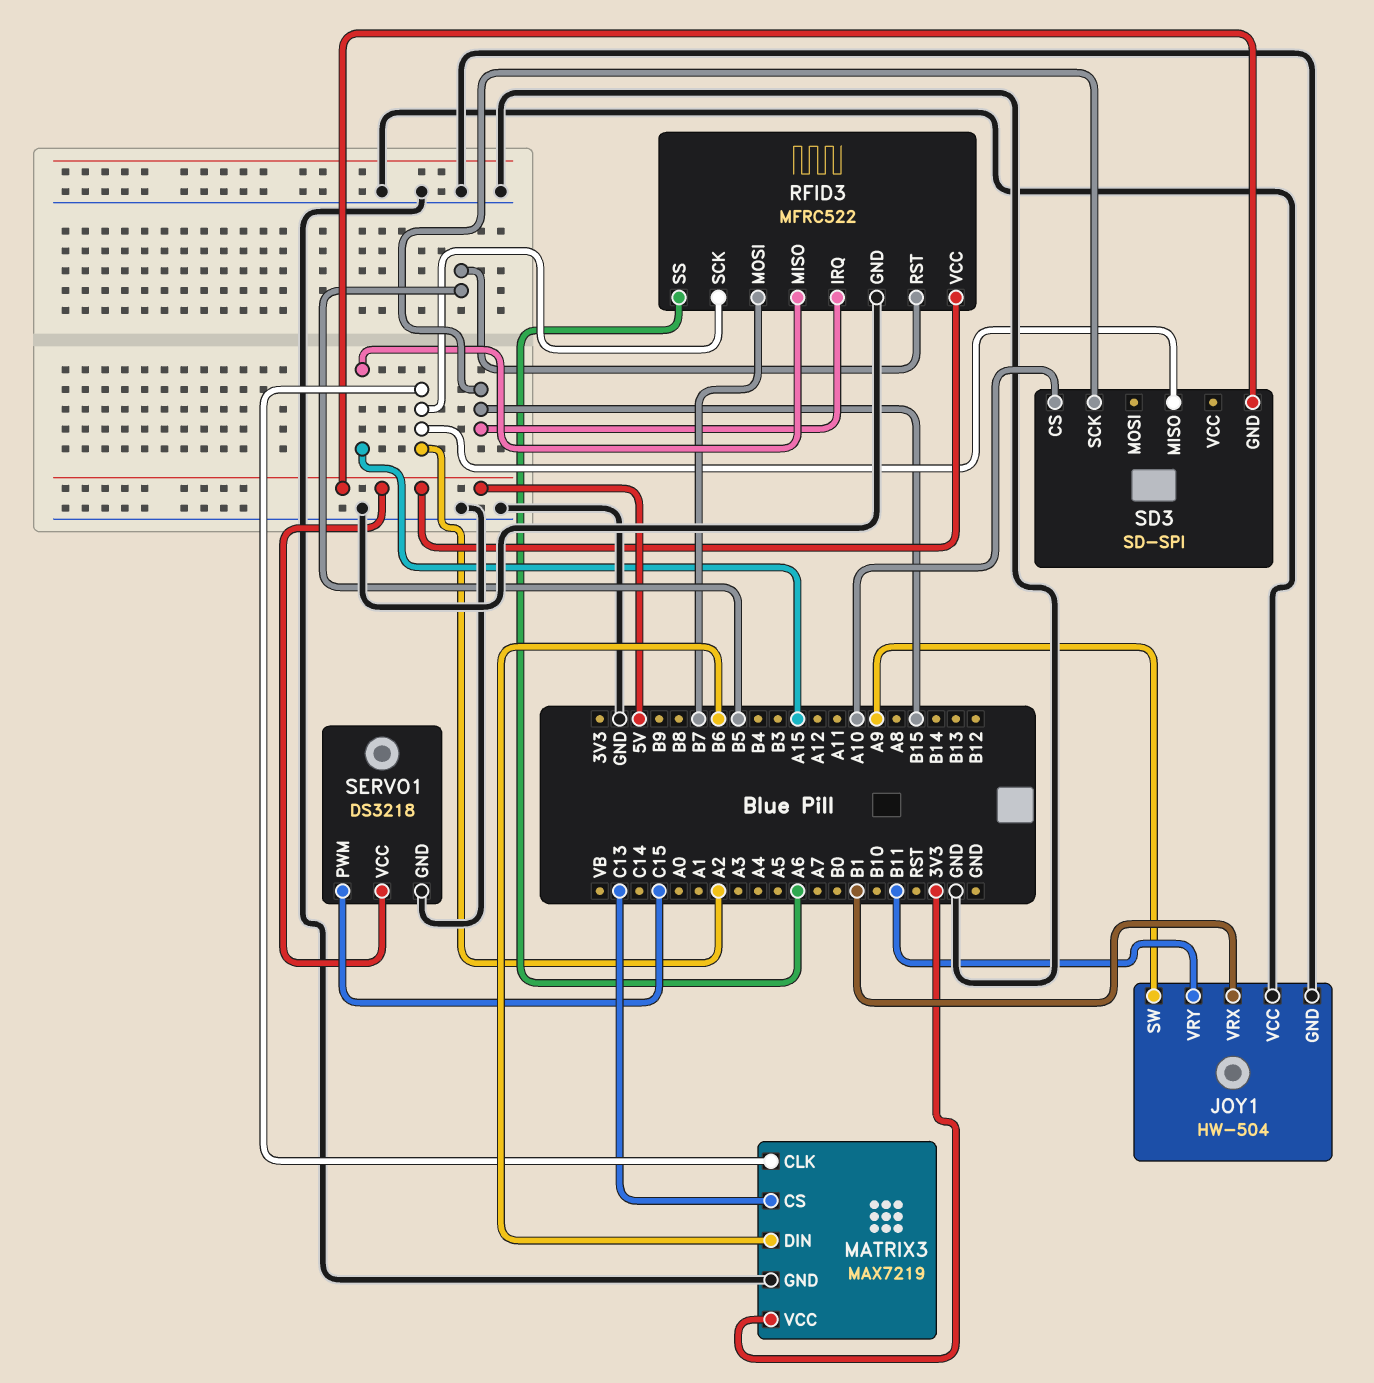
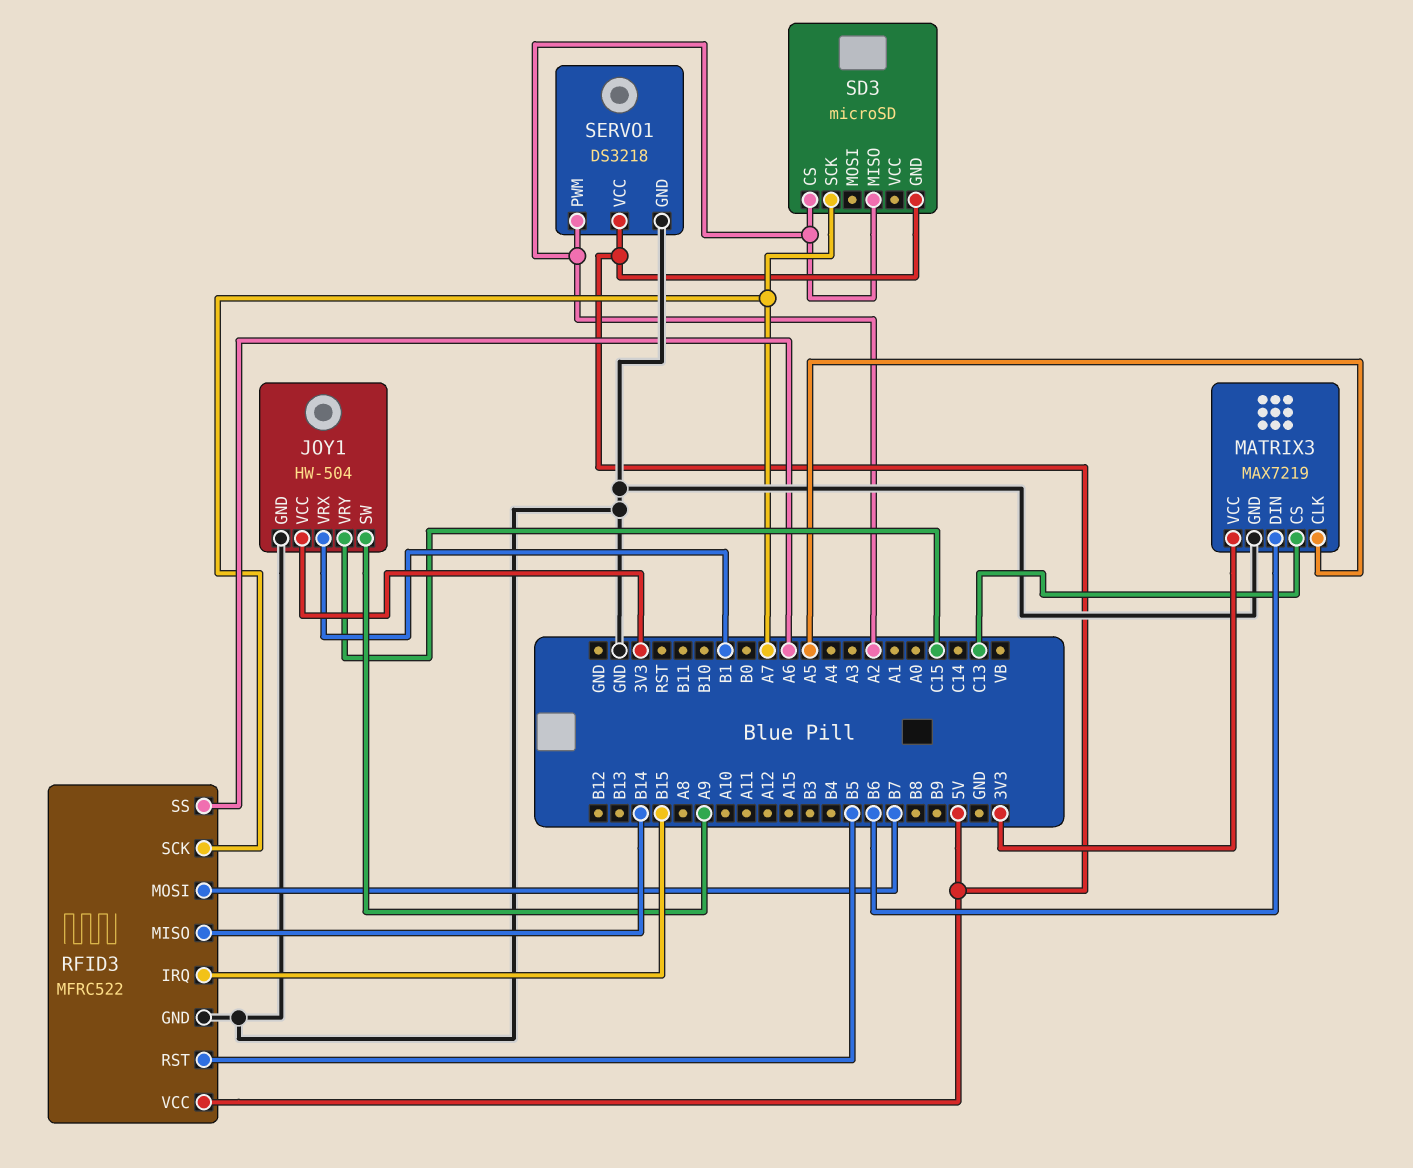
JOY1 pin VCC: GND -> 3V3
JOY1 pin VRY: B11 -> C15
MATRIX3 pin CLK: A2 -> A5
RFID3 pin MISO: A15 -> B14
RFID3 pin SCK: A2 -> A7
SD3: SD-SPI -> microSD
SD3 pin CS: A10 -> A2
SD3 pin SCK: B15 -> A7
SERVO1 pin PWM: C15 -> A2

